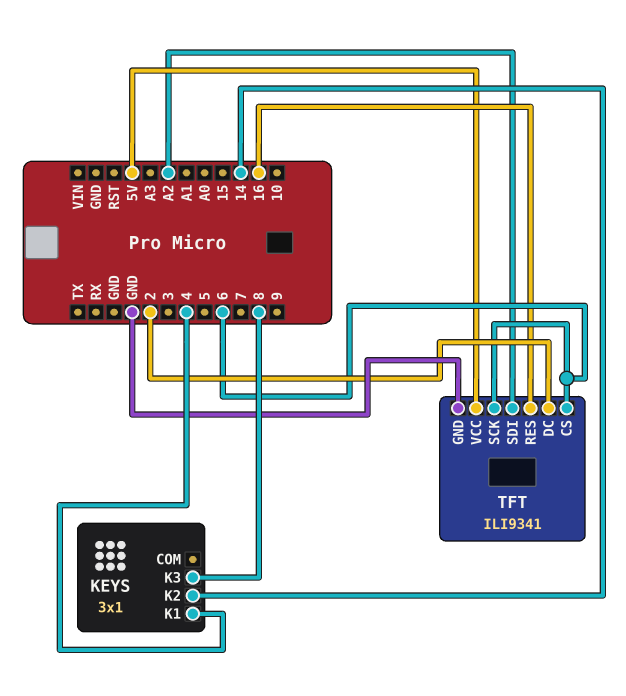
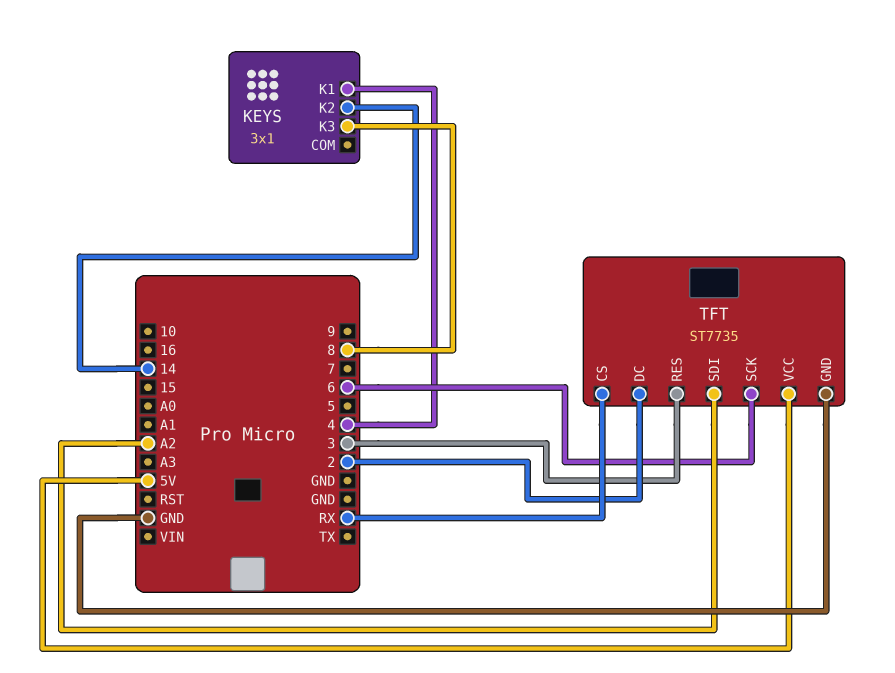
TFT: ILI9341 -> ST7735
TFT pin CS: 6 -> RX
TFT pin RES: 16 -> 3

